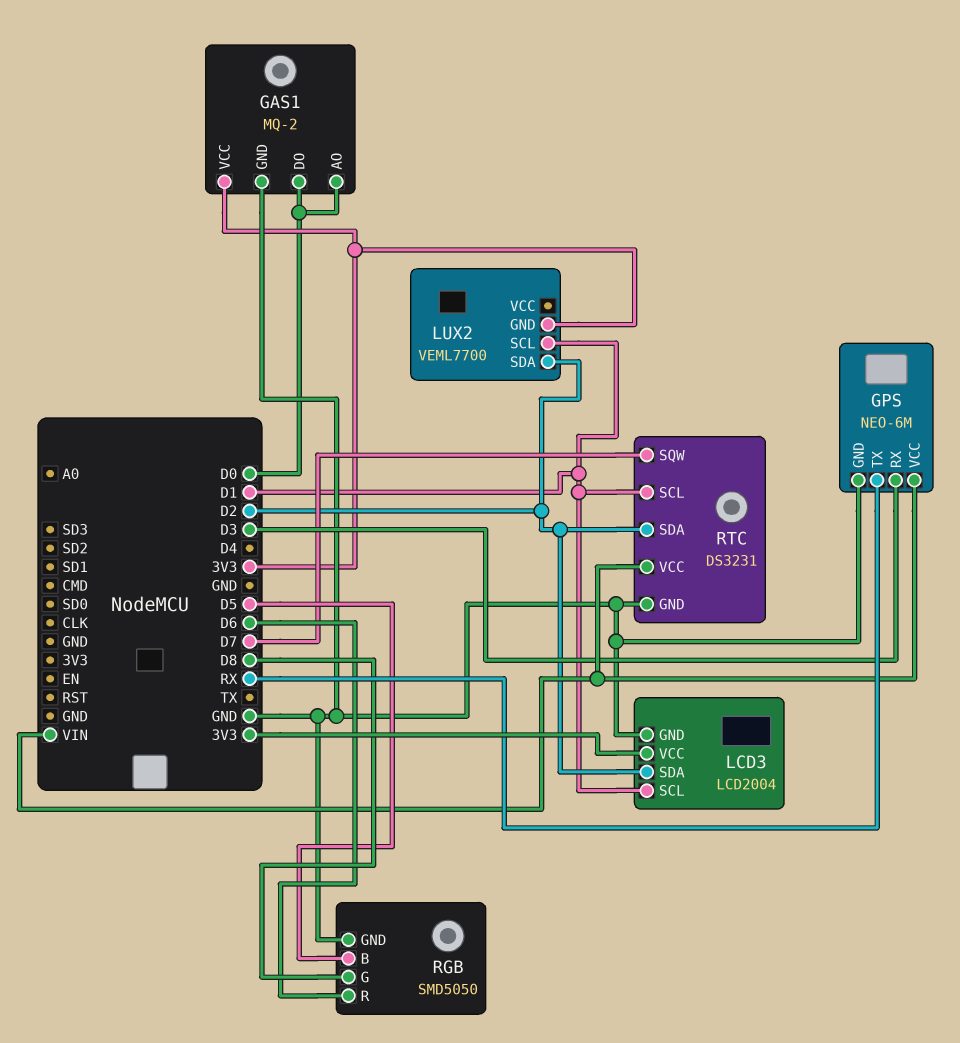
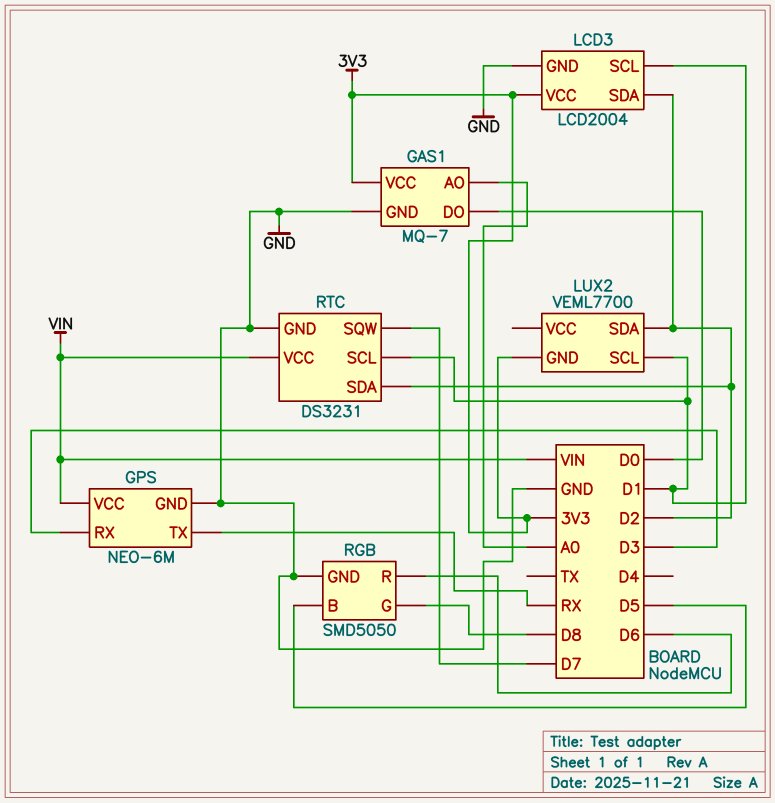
GAS1: MQ-2 -> MQ-7
GAS1 pin AO: D0 -> A0

